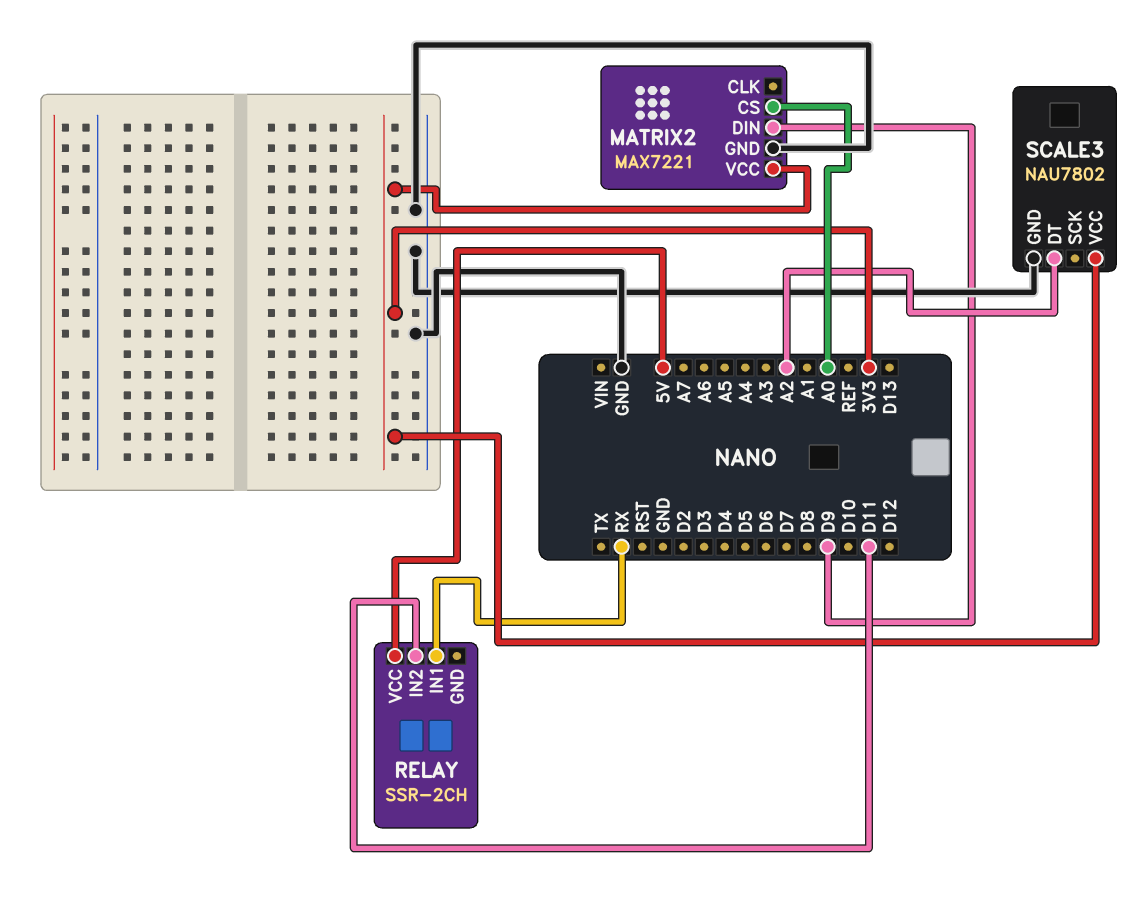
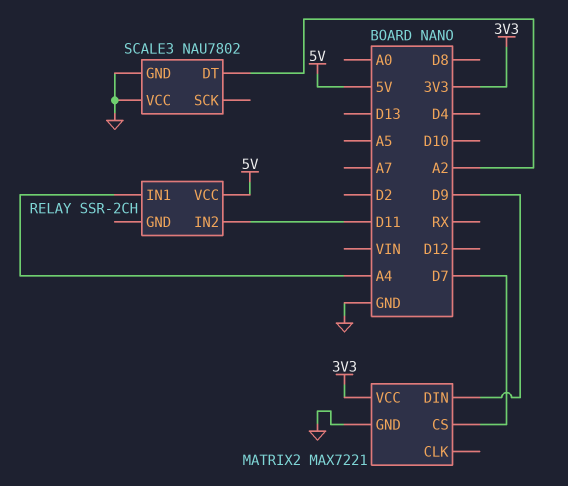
MATRIX2 pin CS: A0 -> D7
RELAY pin IN1: RX -> A4
SCALE3 pin VCC: 3V3 -> GND

